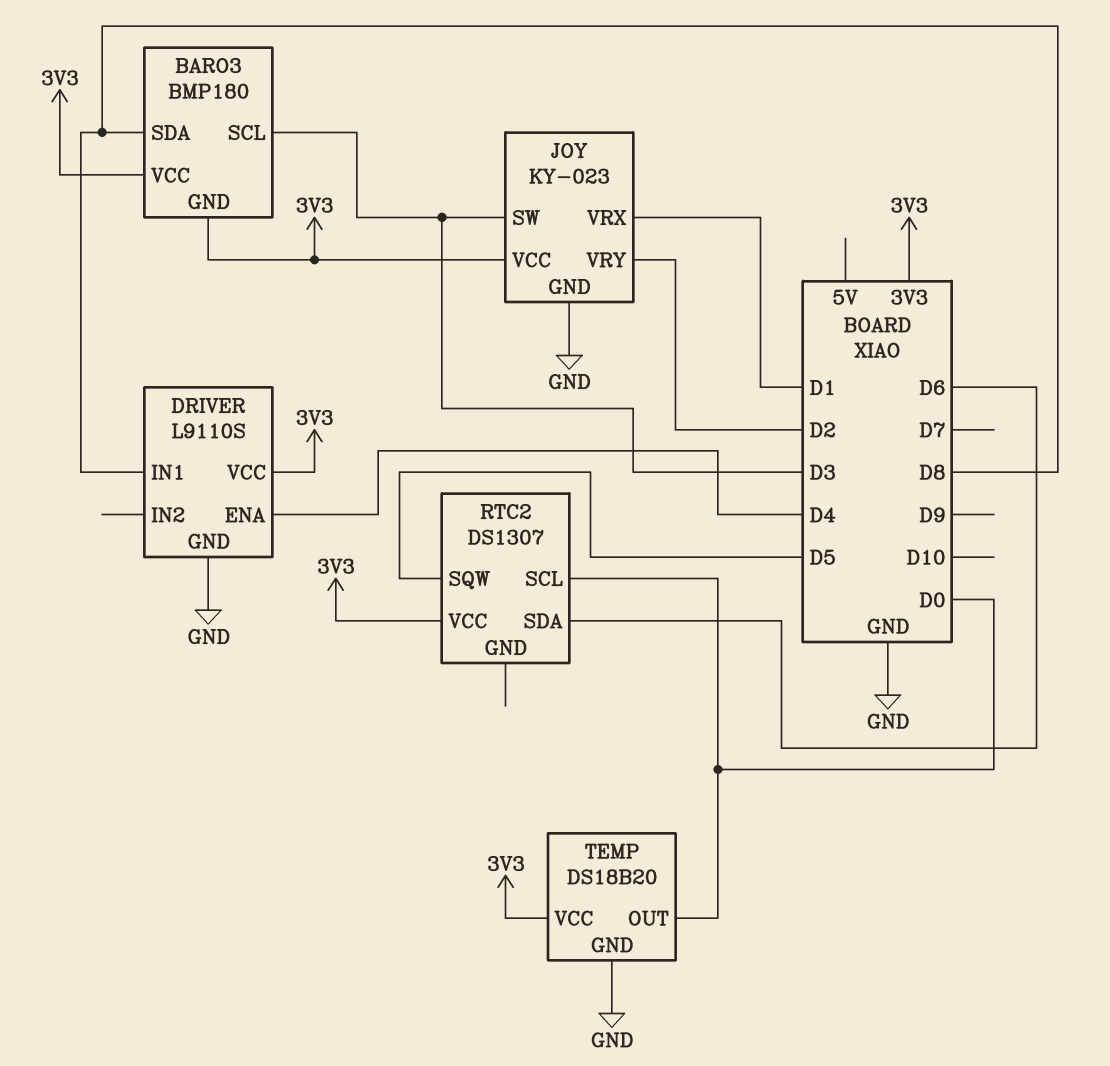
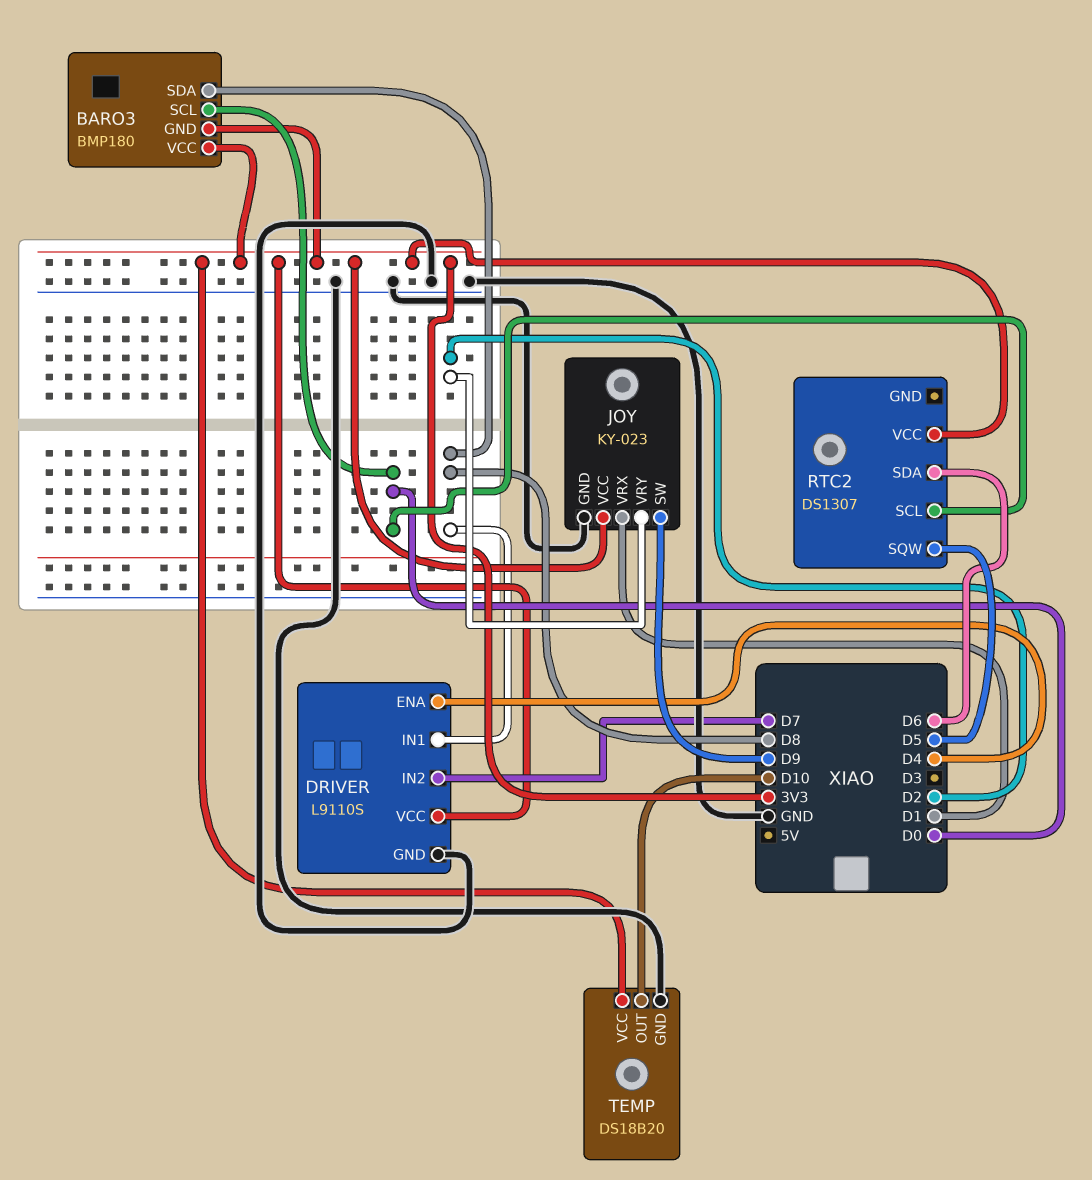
BARO3 pin SCL: D3 -> D0
DRIVER pin IN2: none -> D7
JOY pin SW: D3 -> D9
TEMP pin OUT: D0 -> D10

